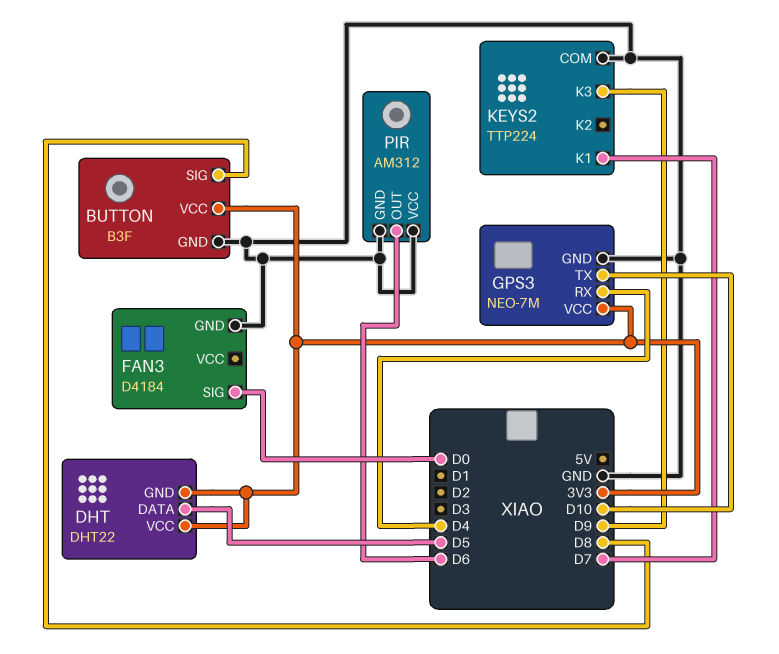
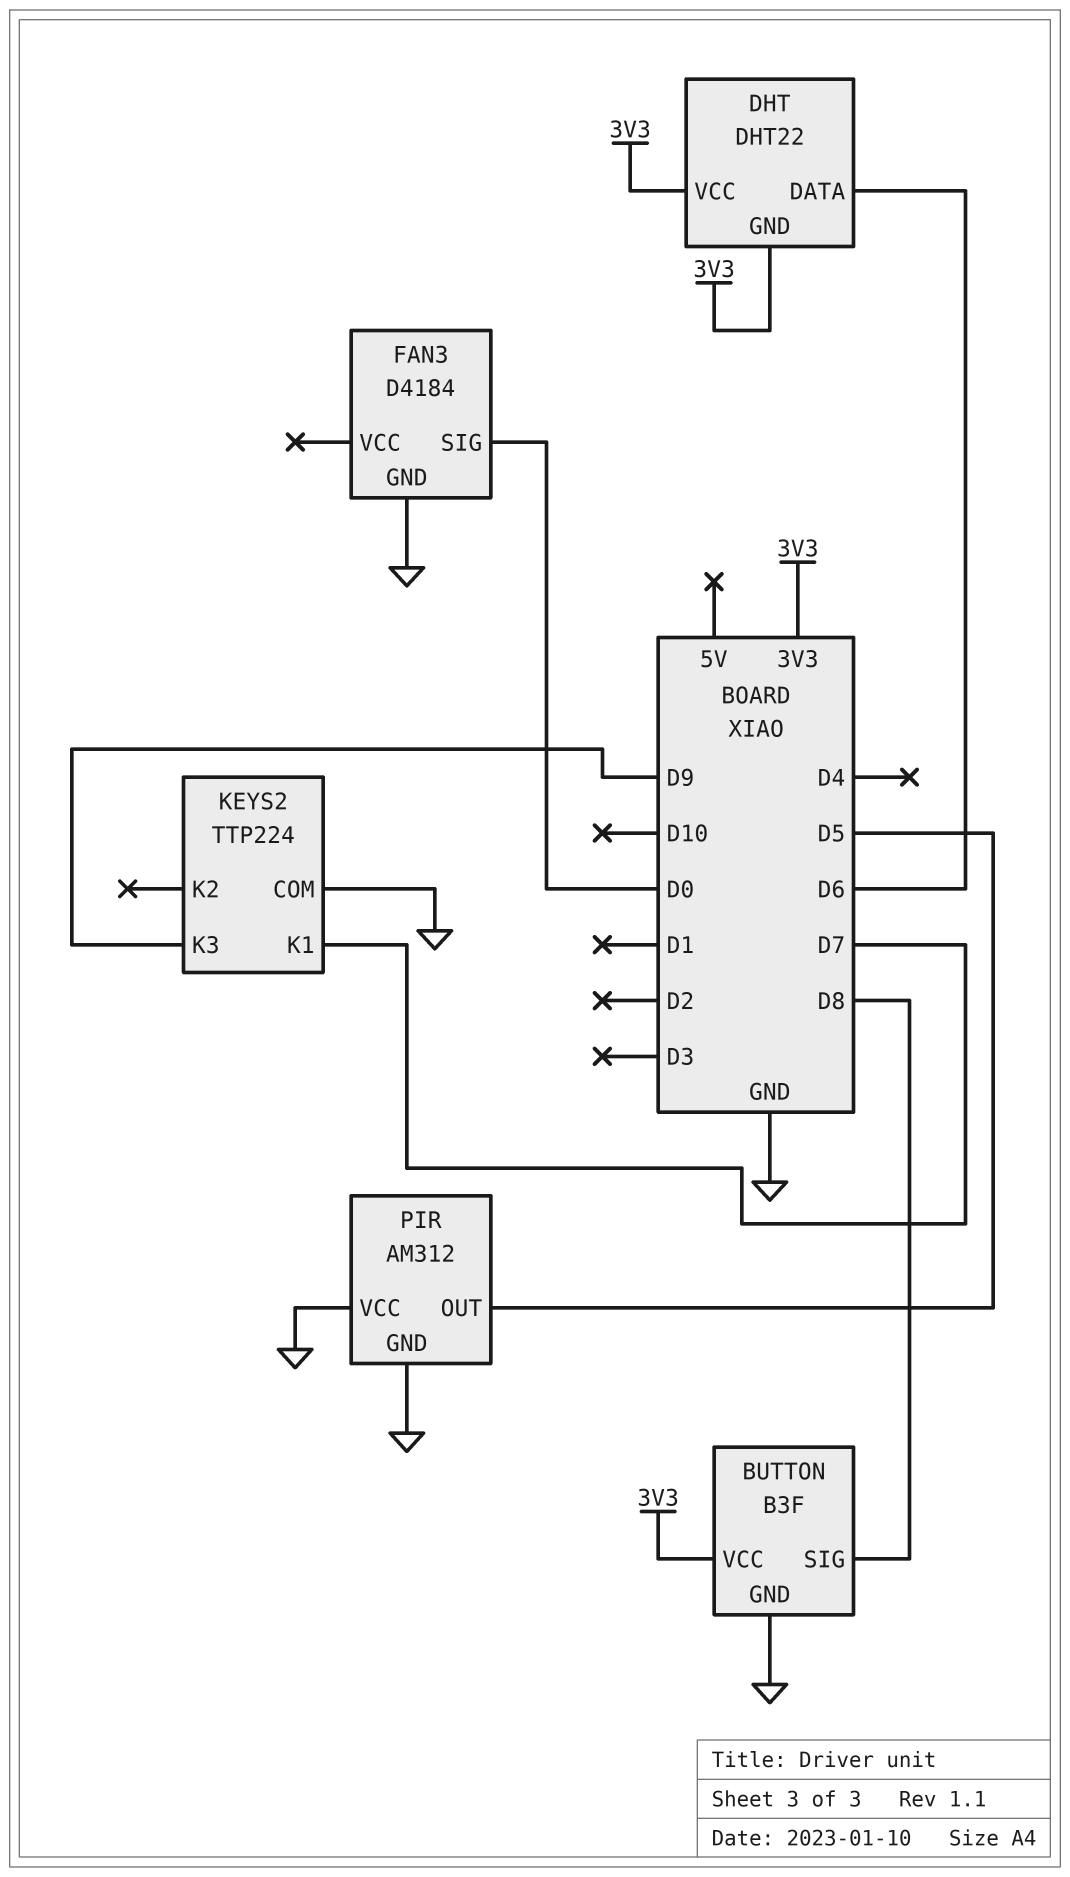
DHT pin DATA: D5 -> D6
GPS3: NEO-7M -> none
GPS3 pin GND: GND -> none
GPS3 pin RX: D4 -> none
GPS3 pin TX: D10 -> none
GPS3 pin VCC: 3V3 -> none
PIR pin OUT: D6 -> D5

